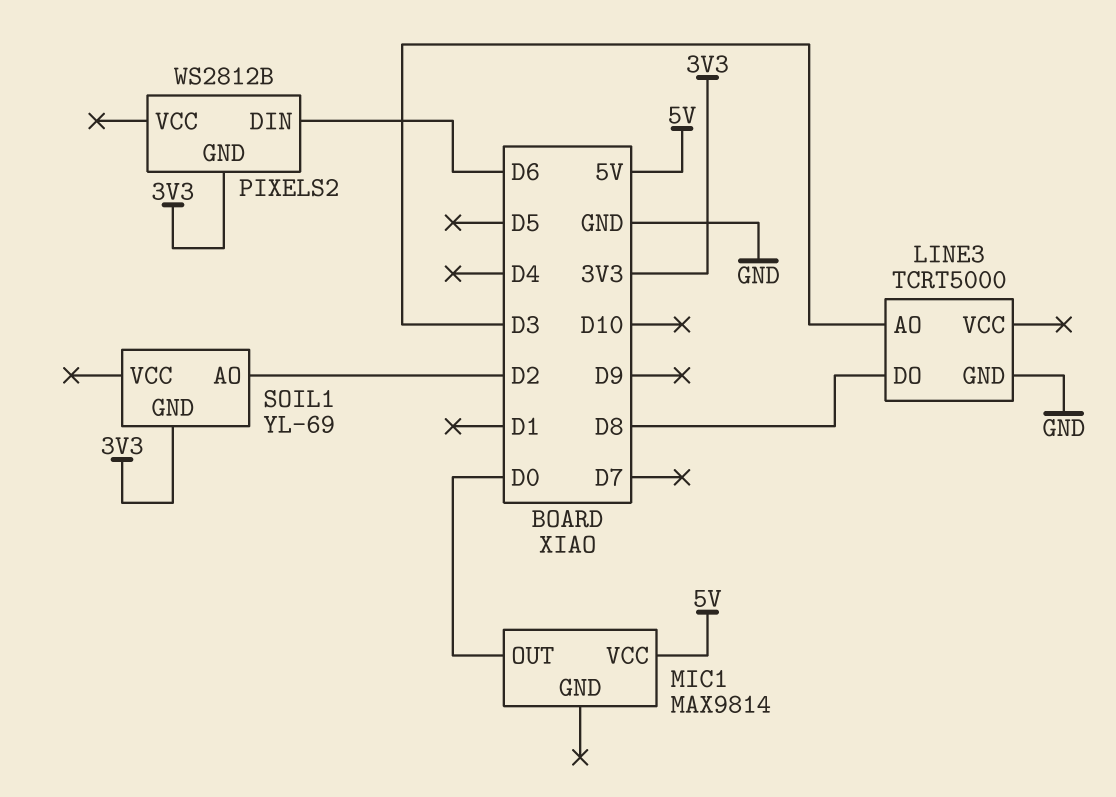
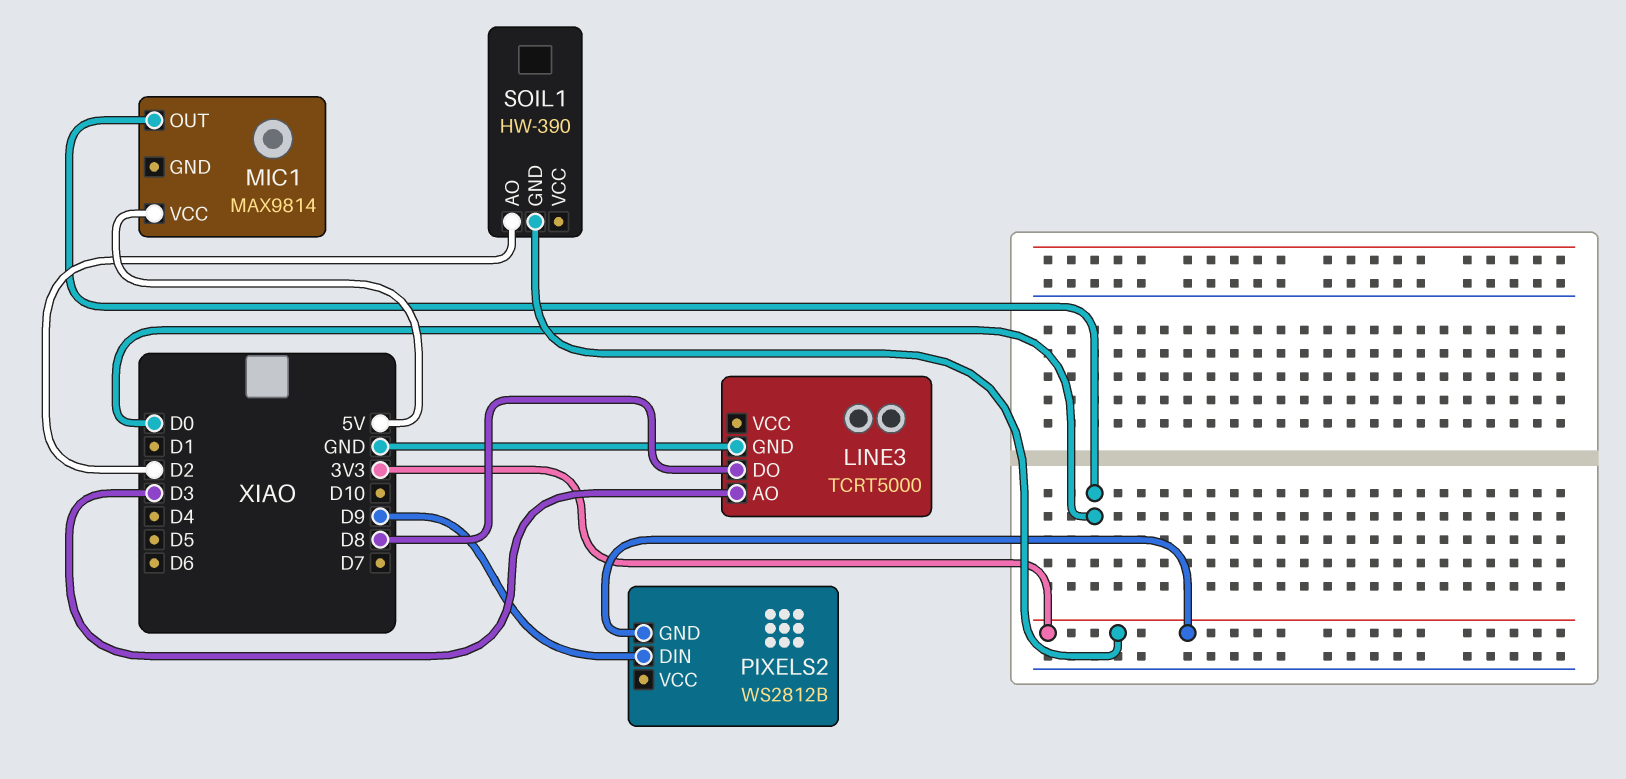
PIXELS2 pin DIN: D6 -> D9
SOIL1: YL-69 -> HW-390

